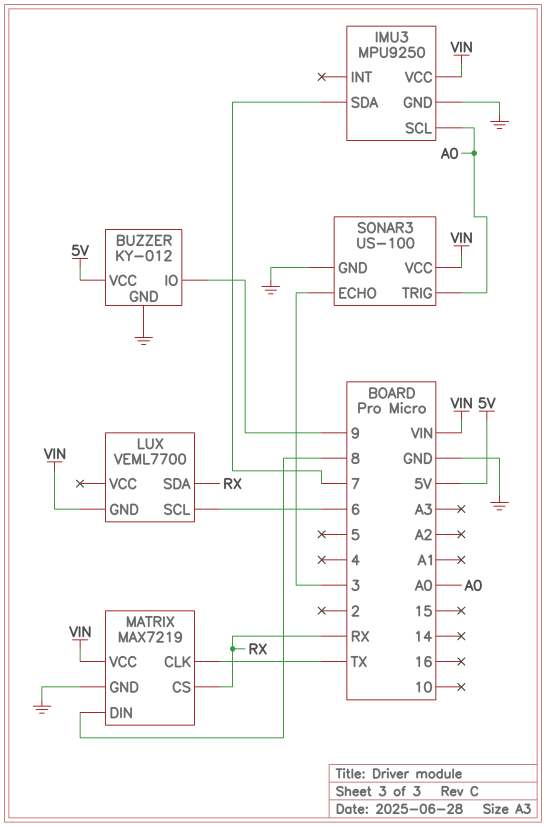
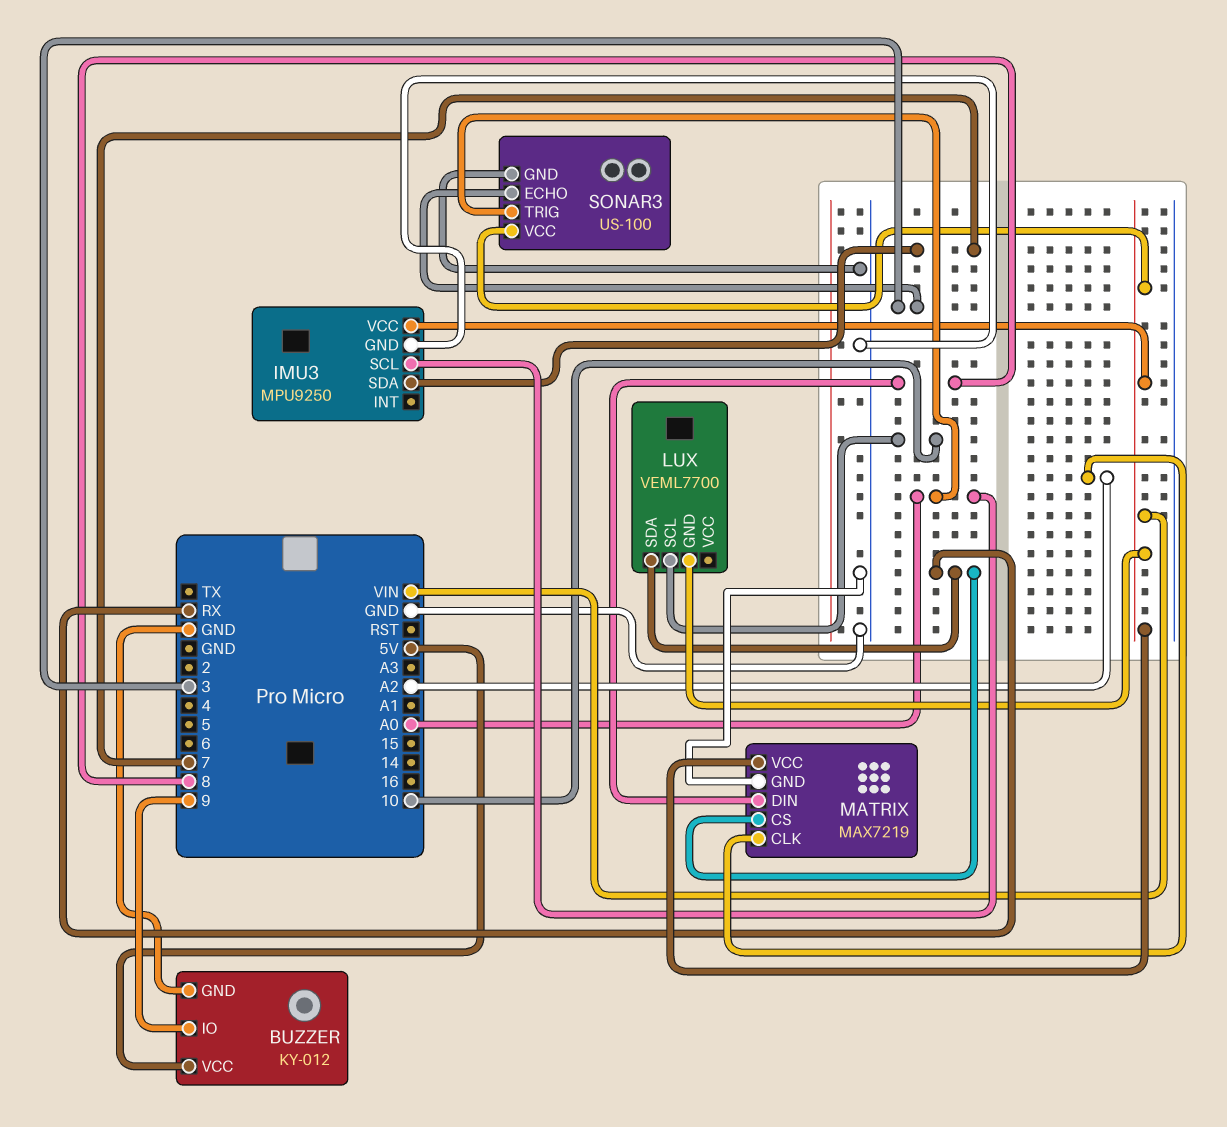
LUX pin SCL: 6 -> 10
MATRIX pin CLK: TX -> A2

